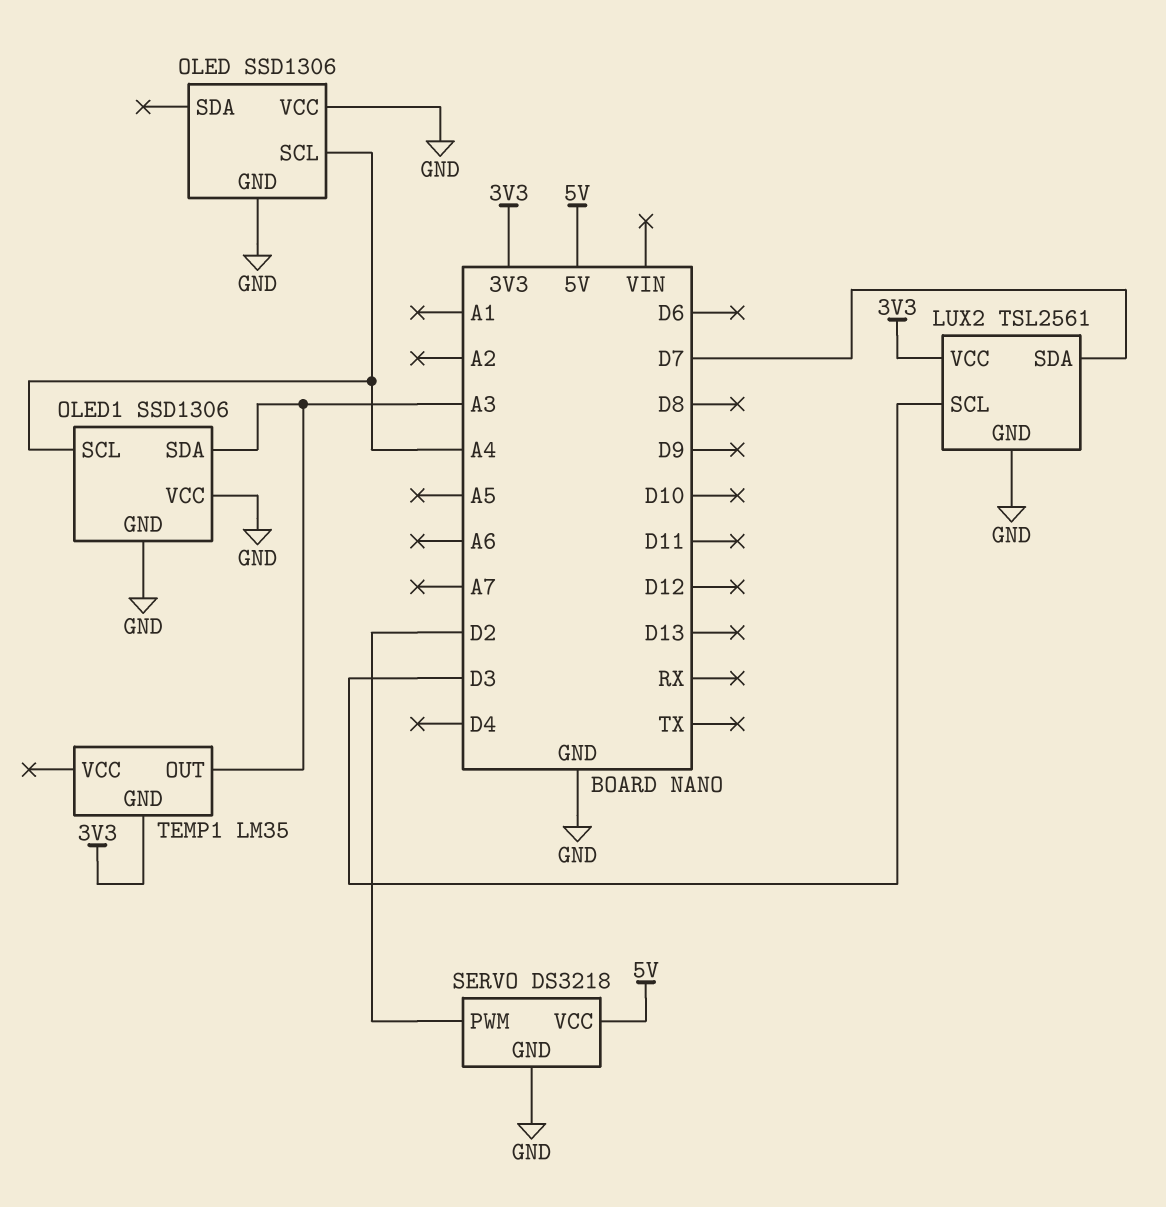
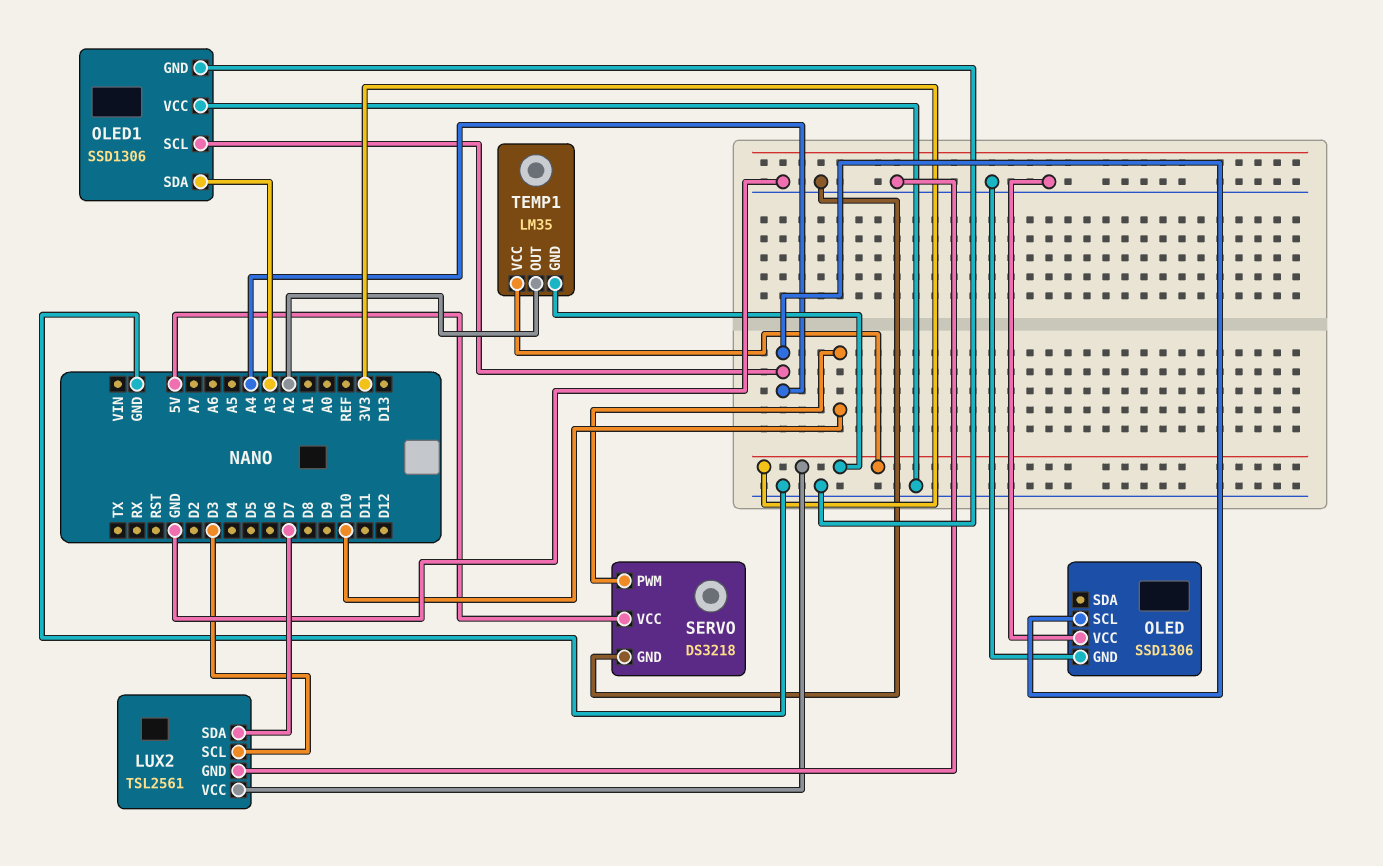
SERVO pin PWM: D2 -> D10
TEMP1 pin OUT: A3 -> A2
TEMP1 pin VCC: none -> 3V3

